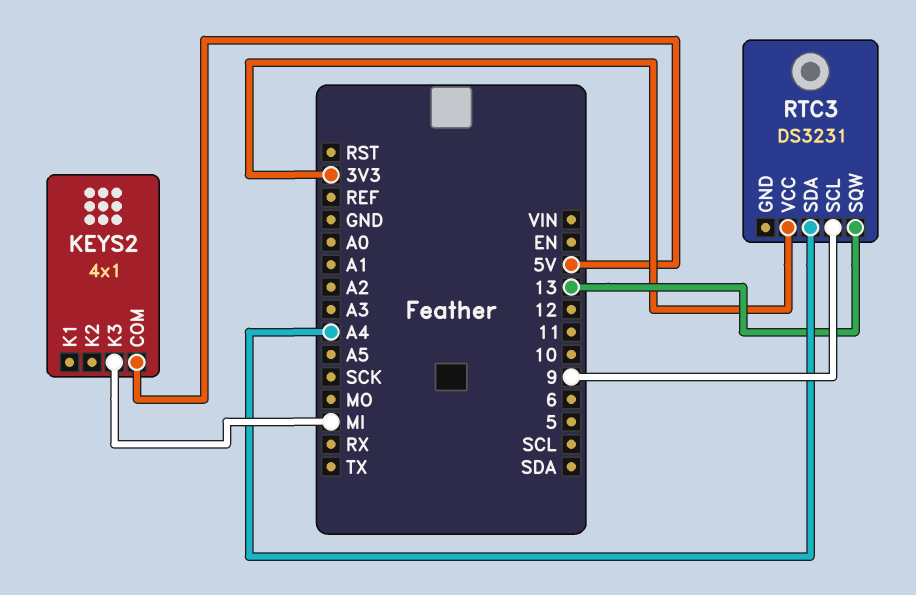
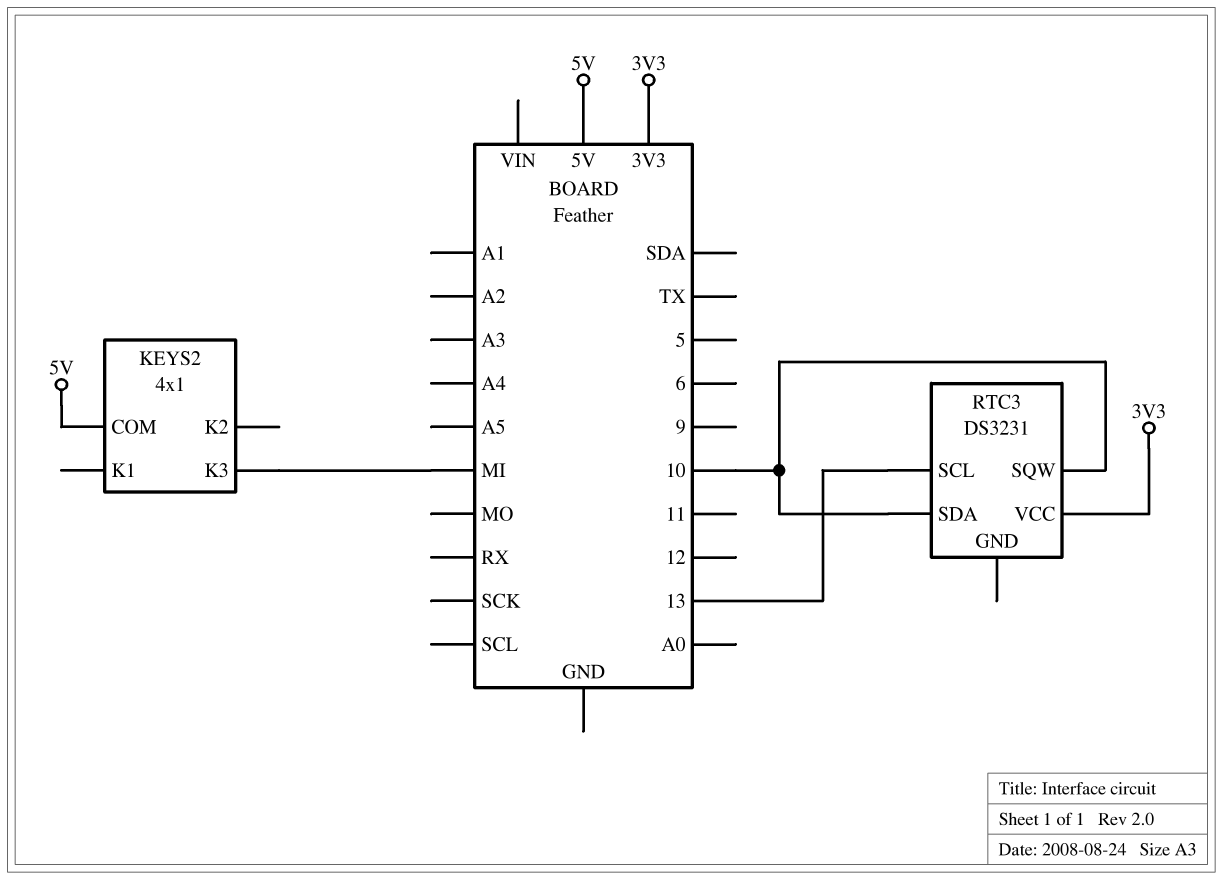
RTC3 pin SCL: 9 -> 13
RTC3 pin SDA: A4 -> 10
RTC3 pin SQW: 13 -> 10

